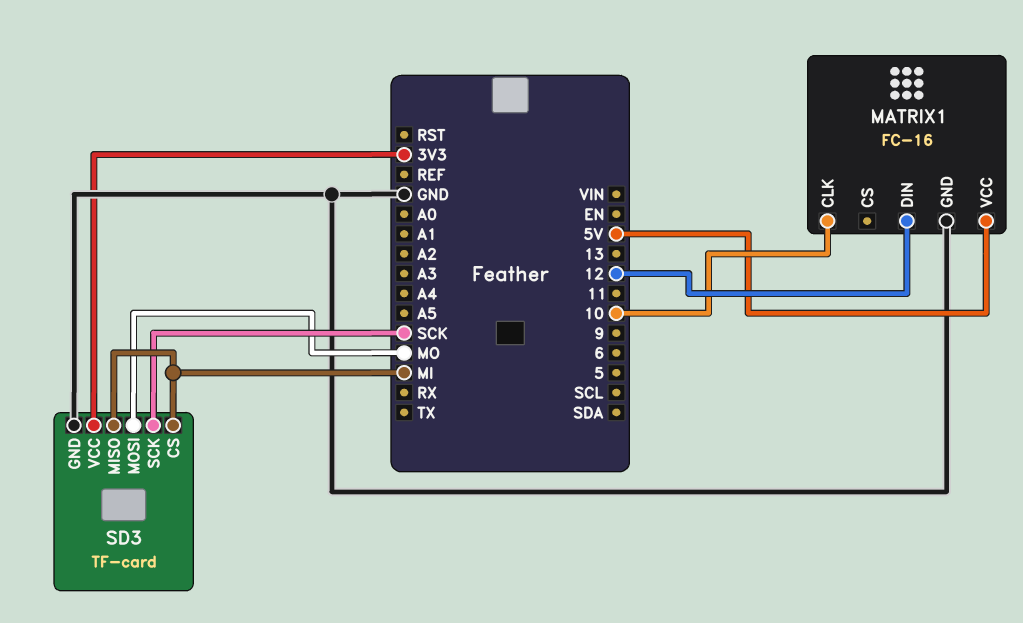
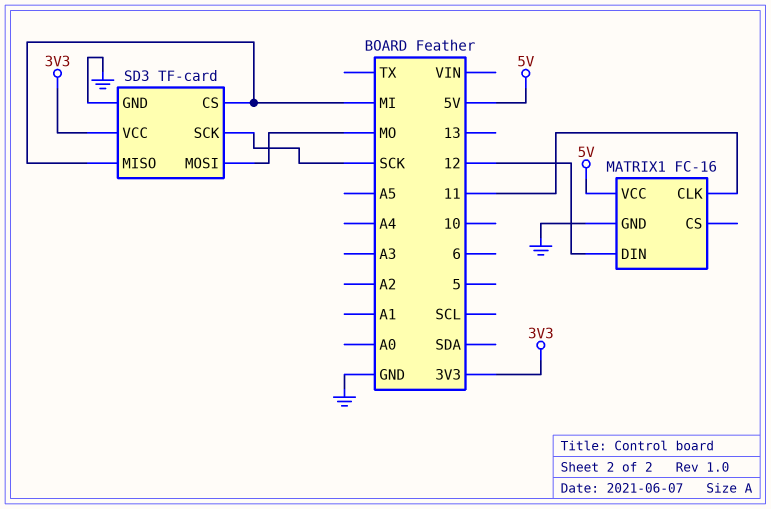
MATRIX1 pin CLK: 10 -> 11

